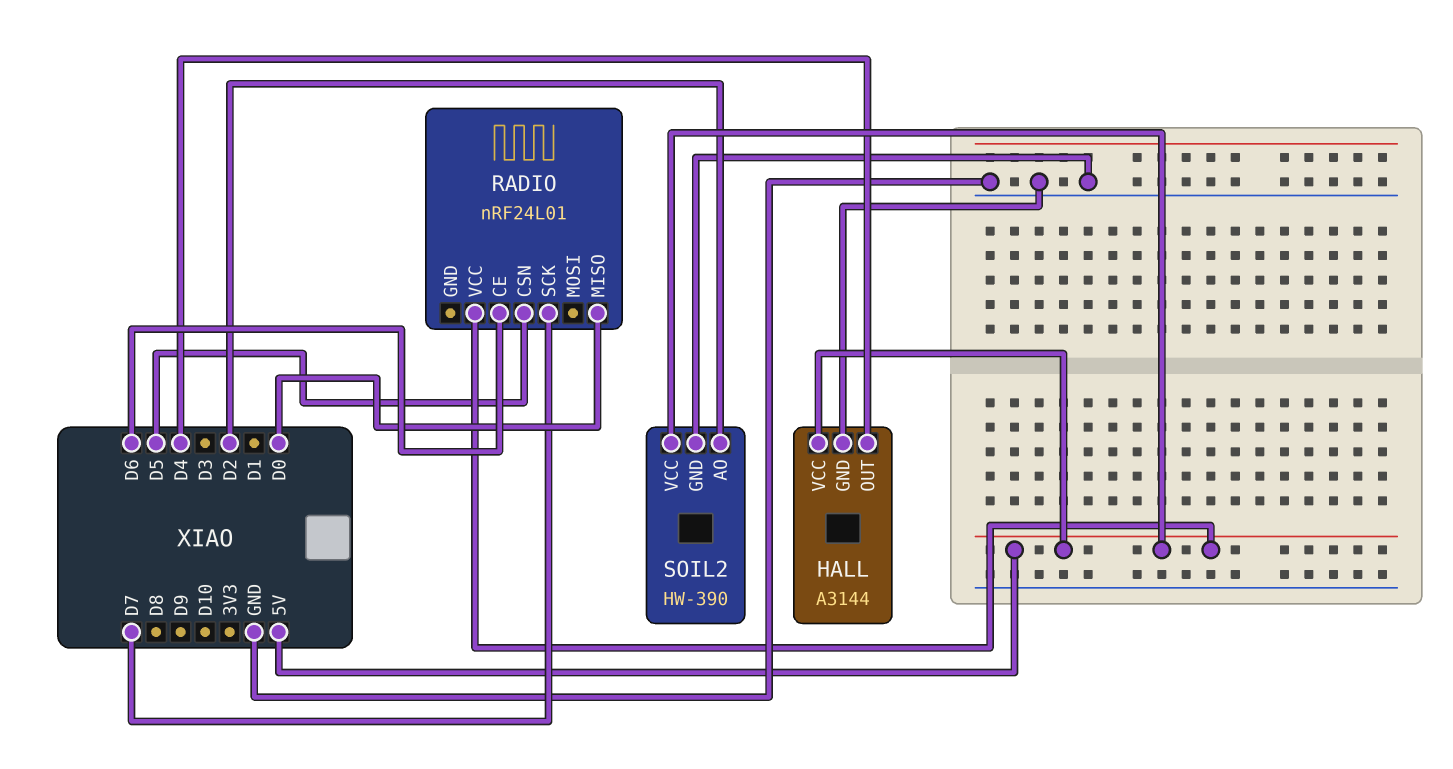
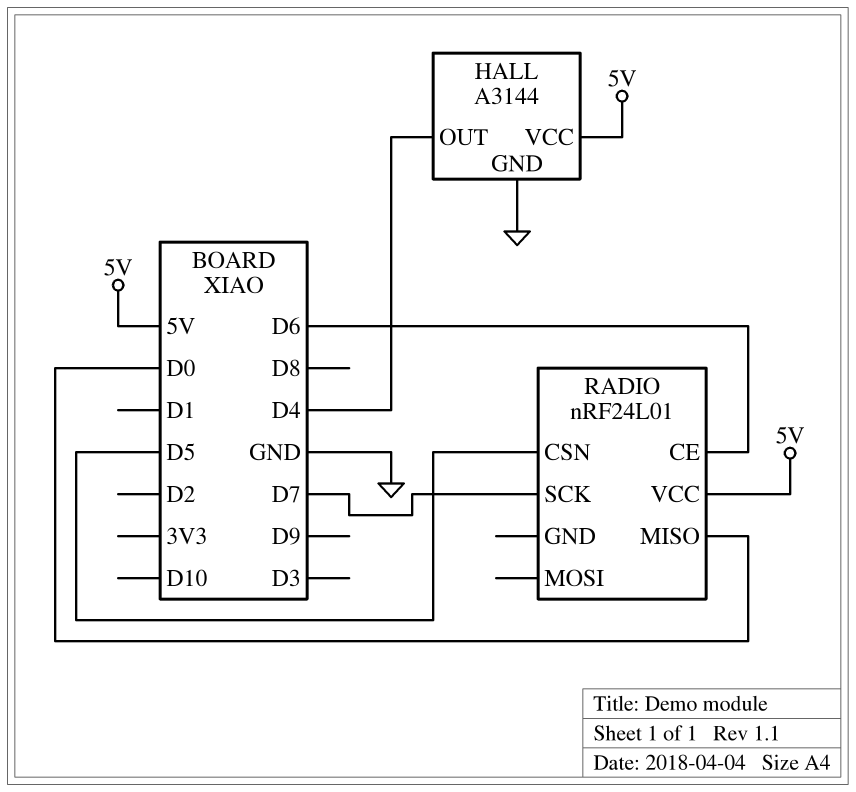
SOIL2: HW-390 -> none
SOIL2 pin AO: D2 -> none
SOIL2 pin GND: GND -> none
SOIL2 pin VCC: 5V -> none

